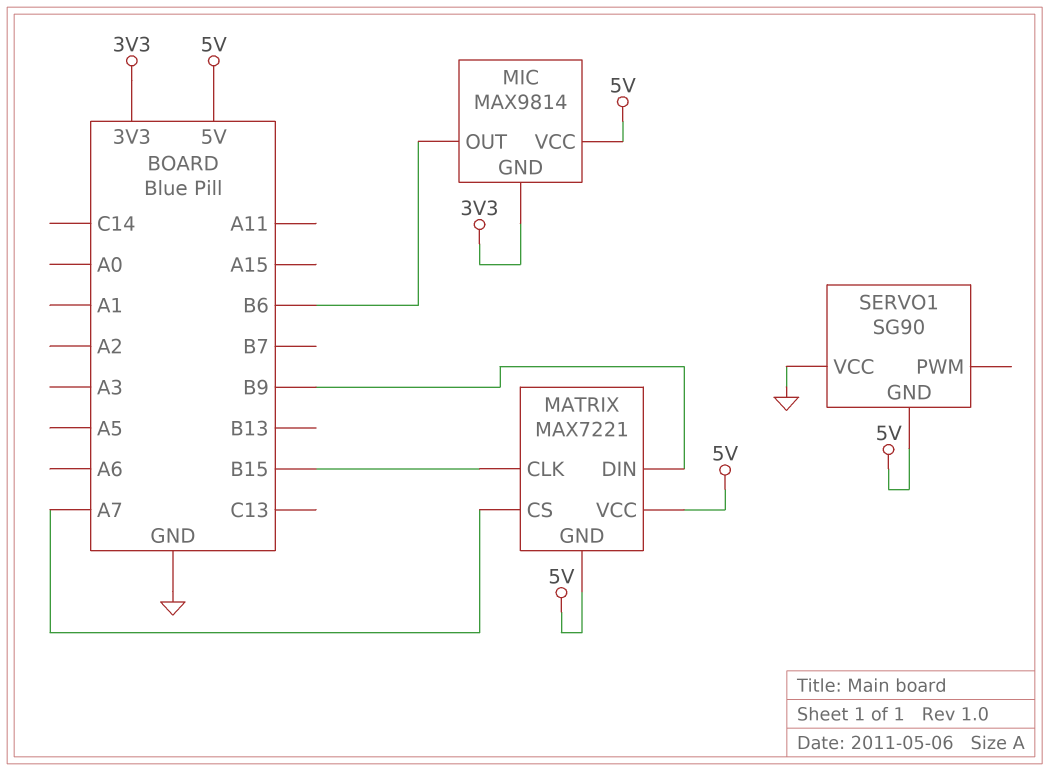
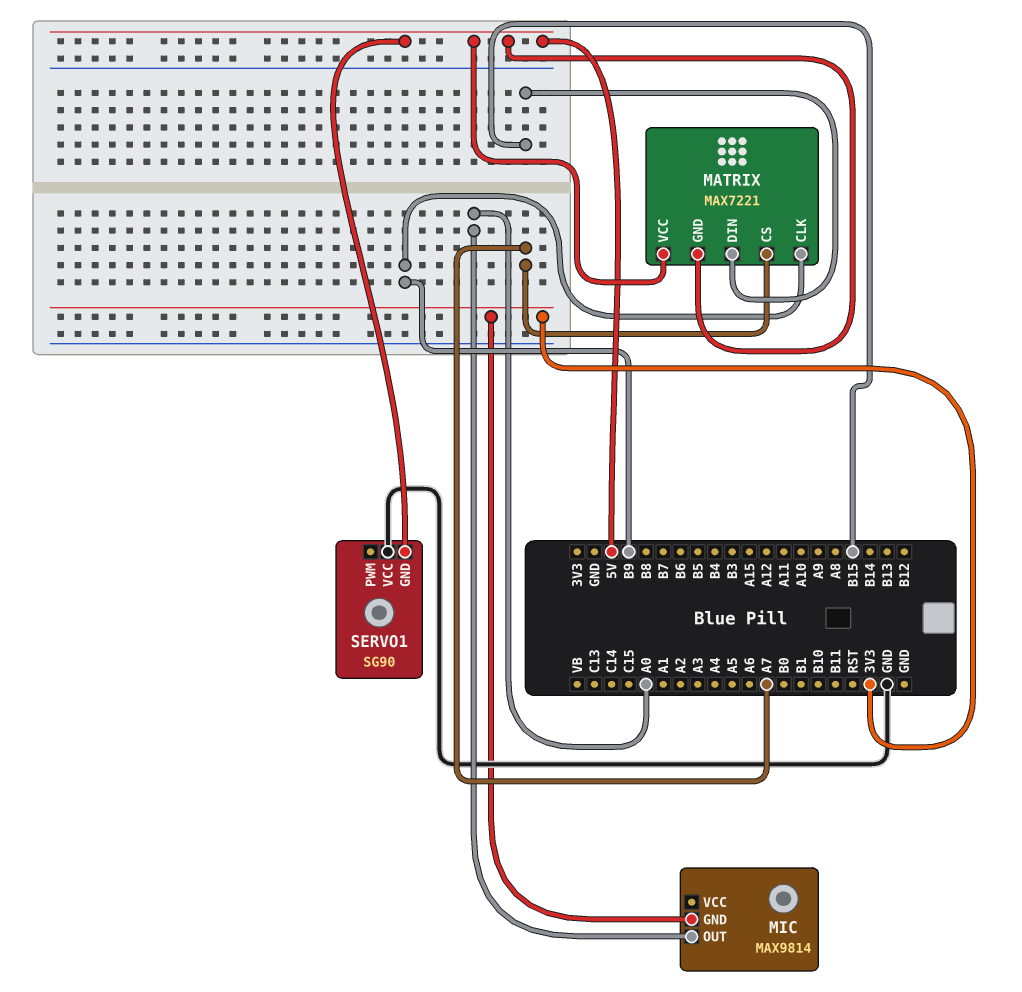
MATRIX pin CLK: B15 -> B9
MATRIX pin DIN: B9 -> B15
MIC pin OUT: B6 -> A0
MIC pin VCC: 5V -> none

